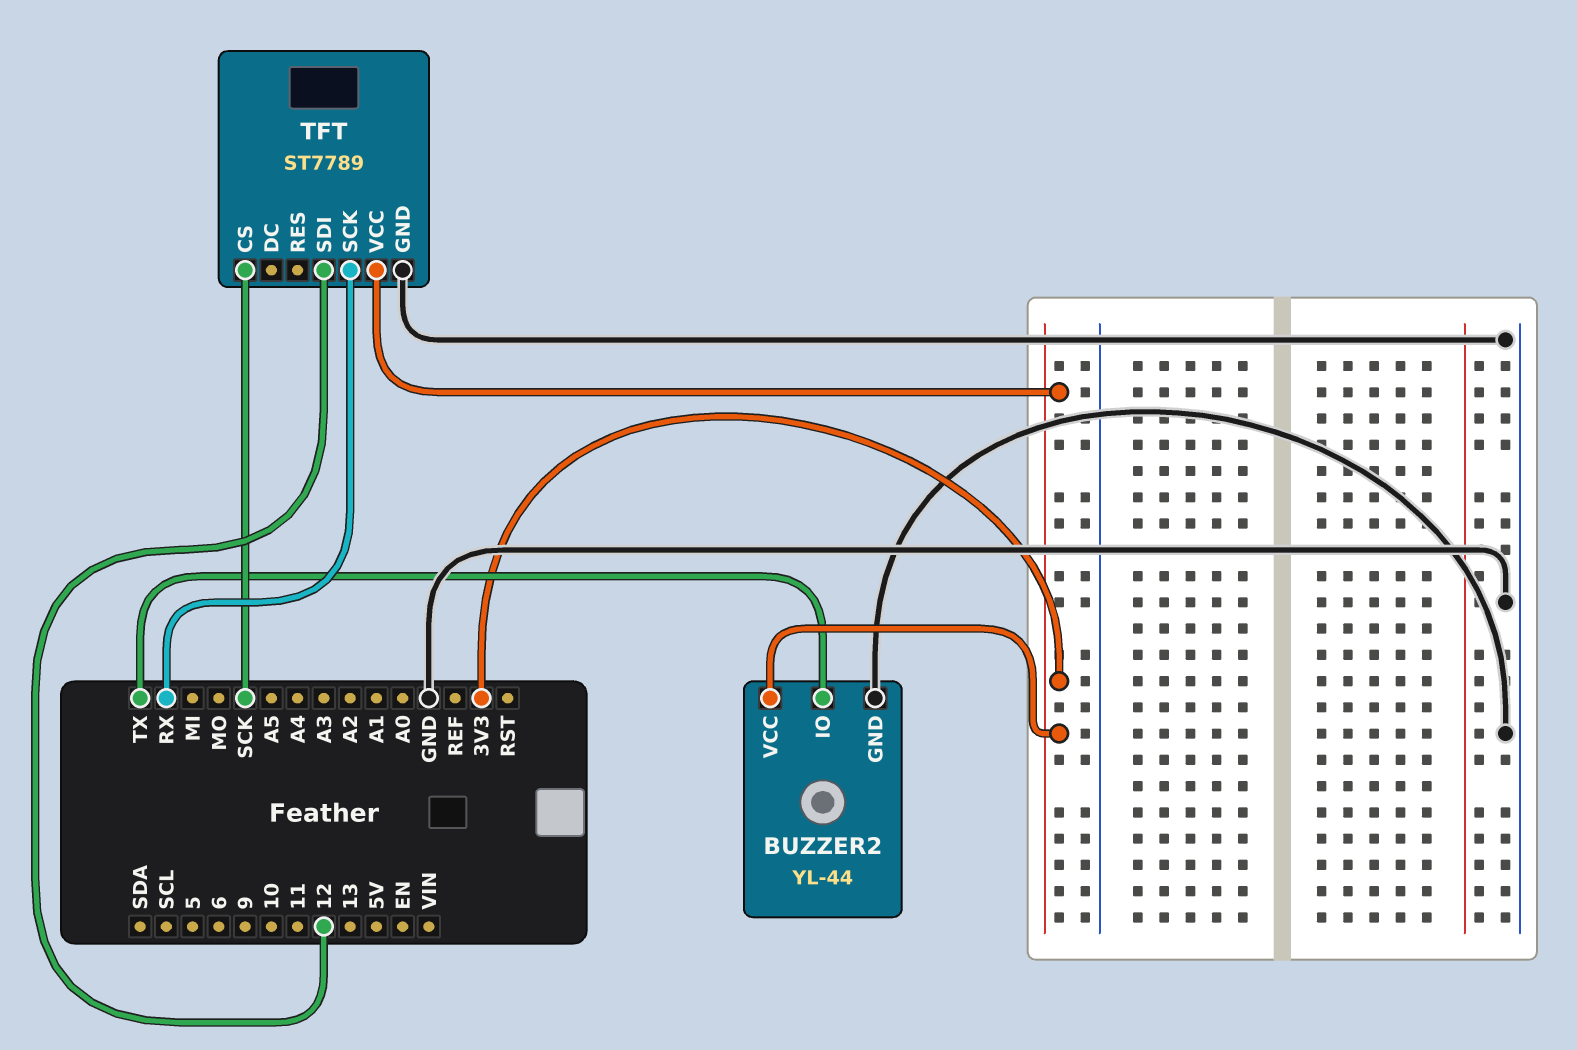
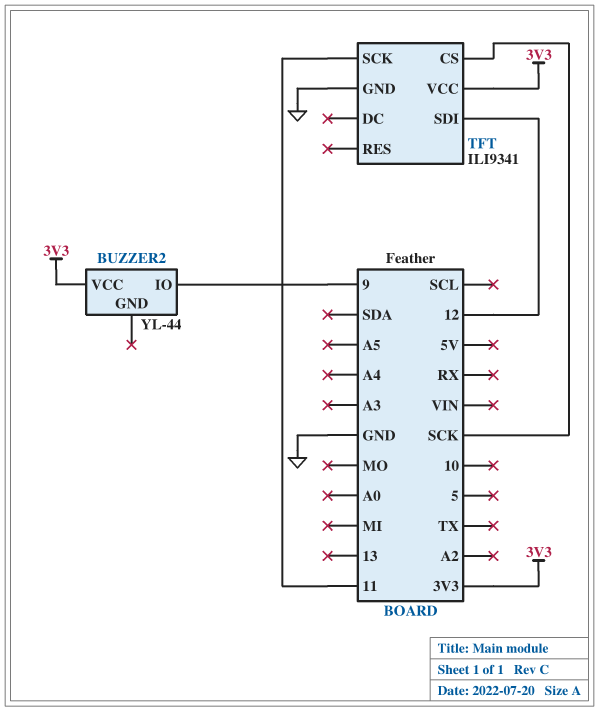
BUZZER2 pin GND: GND -> none
BUZZER2 pin IO: TX -> 9
TFT: ST7789 -> ILI9341
TFT pin SCK: RX -> 11

